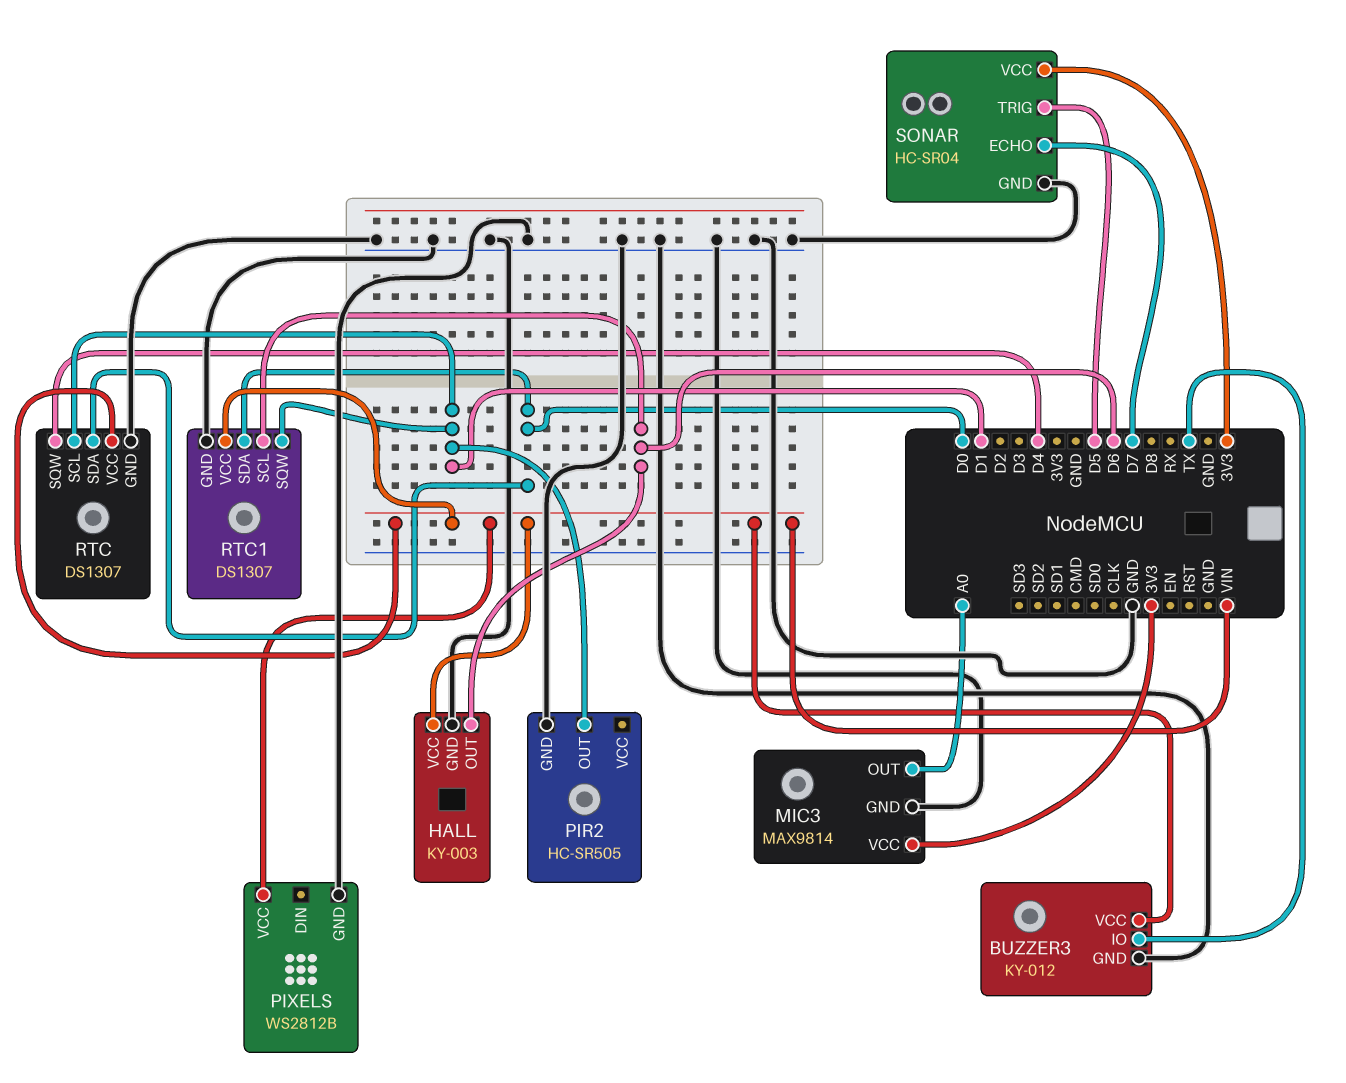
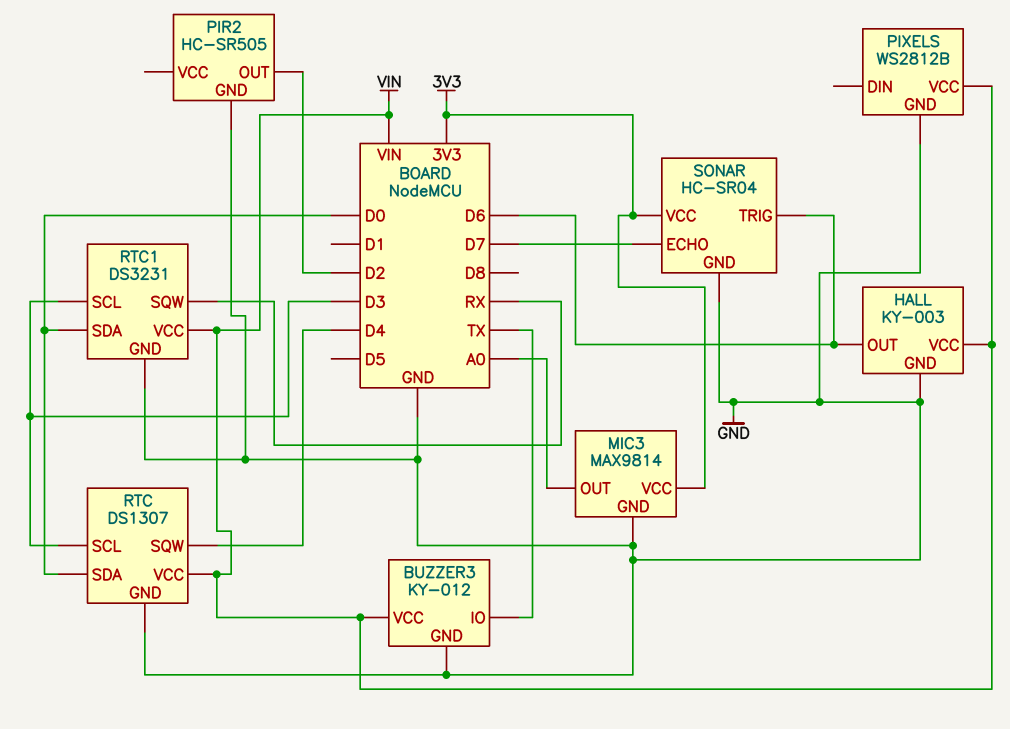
PIR2 pin OUT: D1 -> D2
RTC pin SCL: D1 -> D3
RTC1: DS1307 -> DS3231
RTC1 pin SCL: D6 -> D3
RTC1 pin SQW: D1 -> RX
SONAR pin TRIG: D5 -> D6

